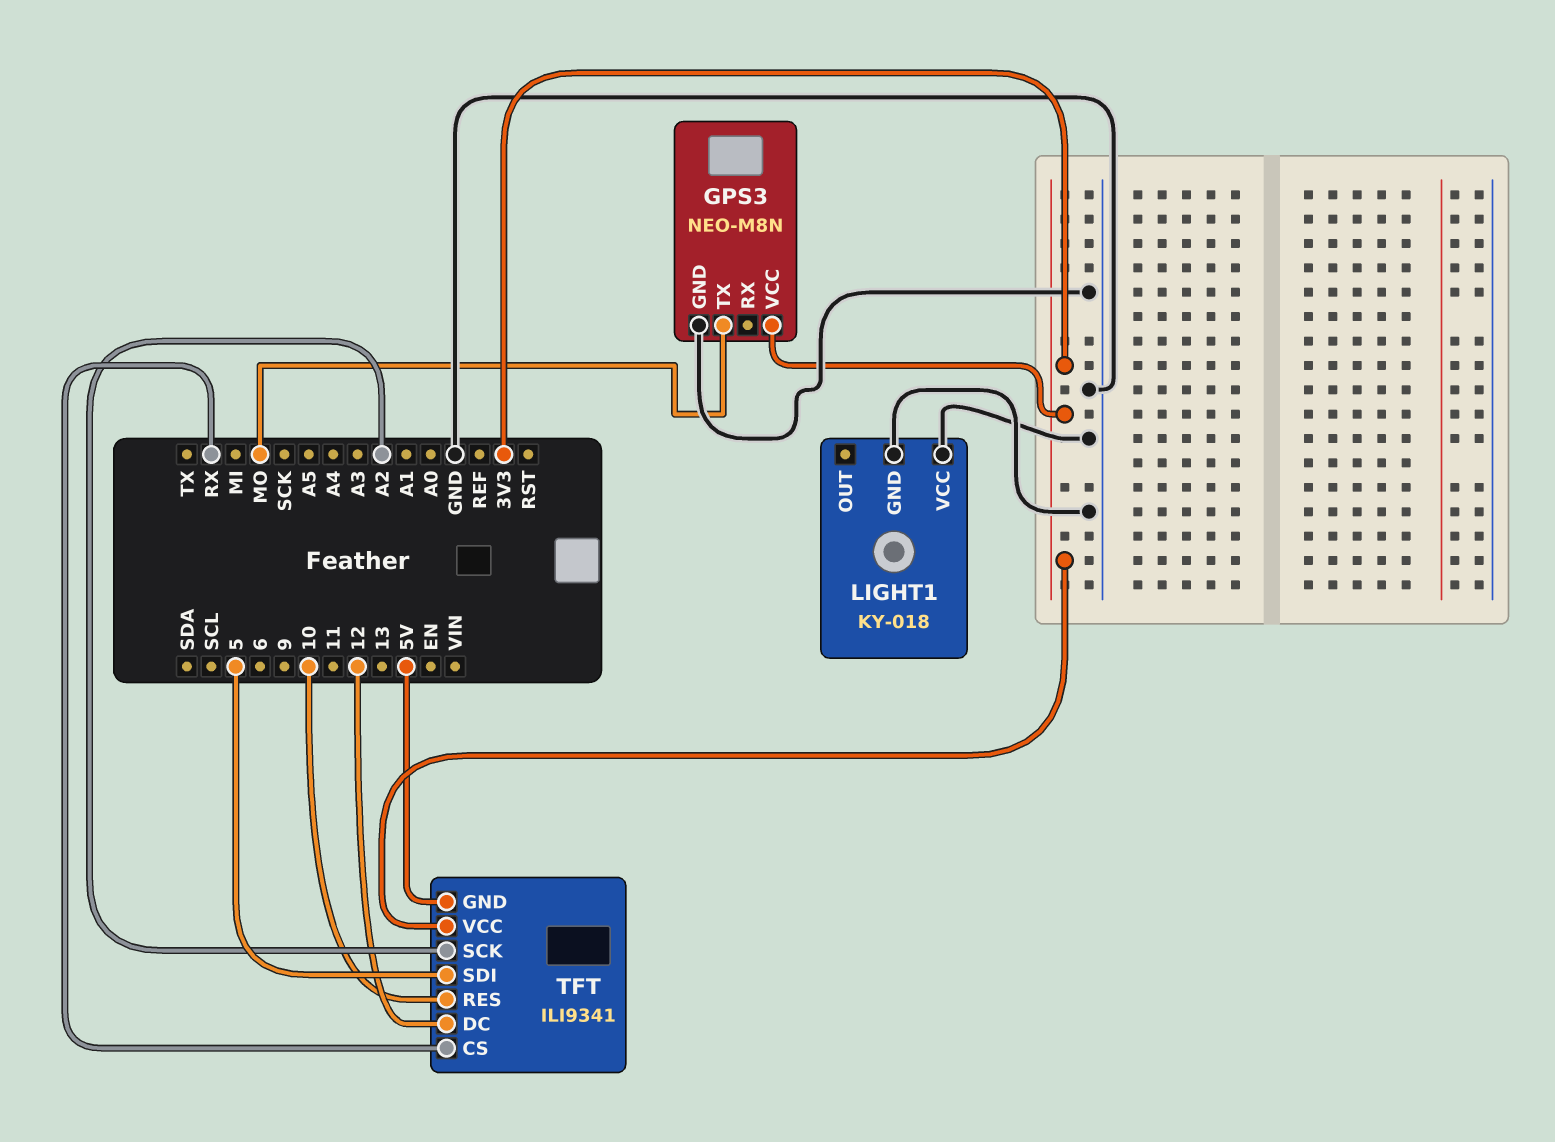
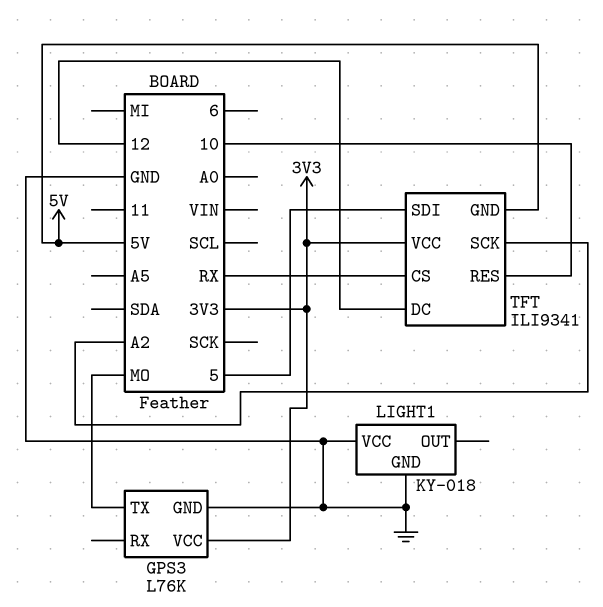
GPS3: NEO-M8N -> L76K

